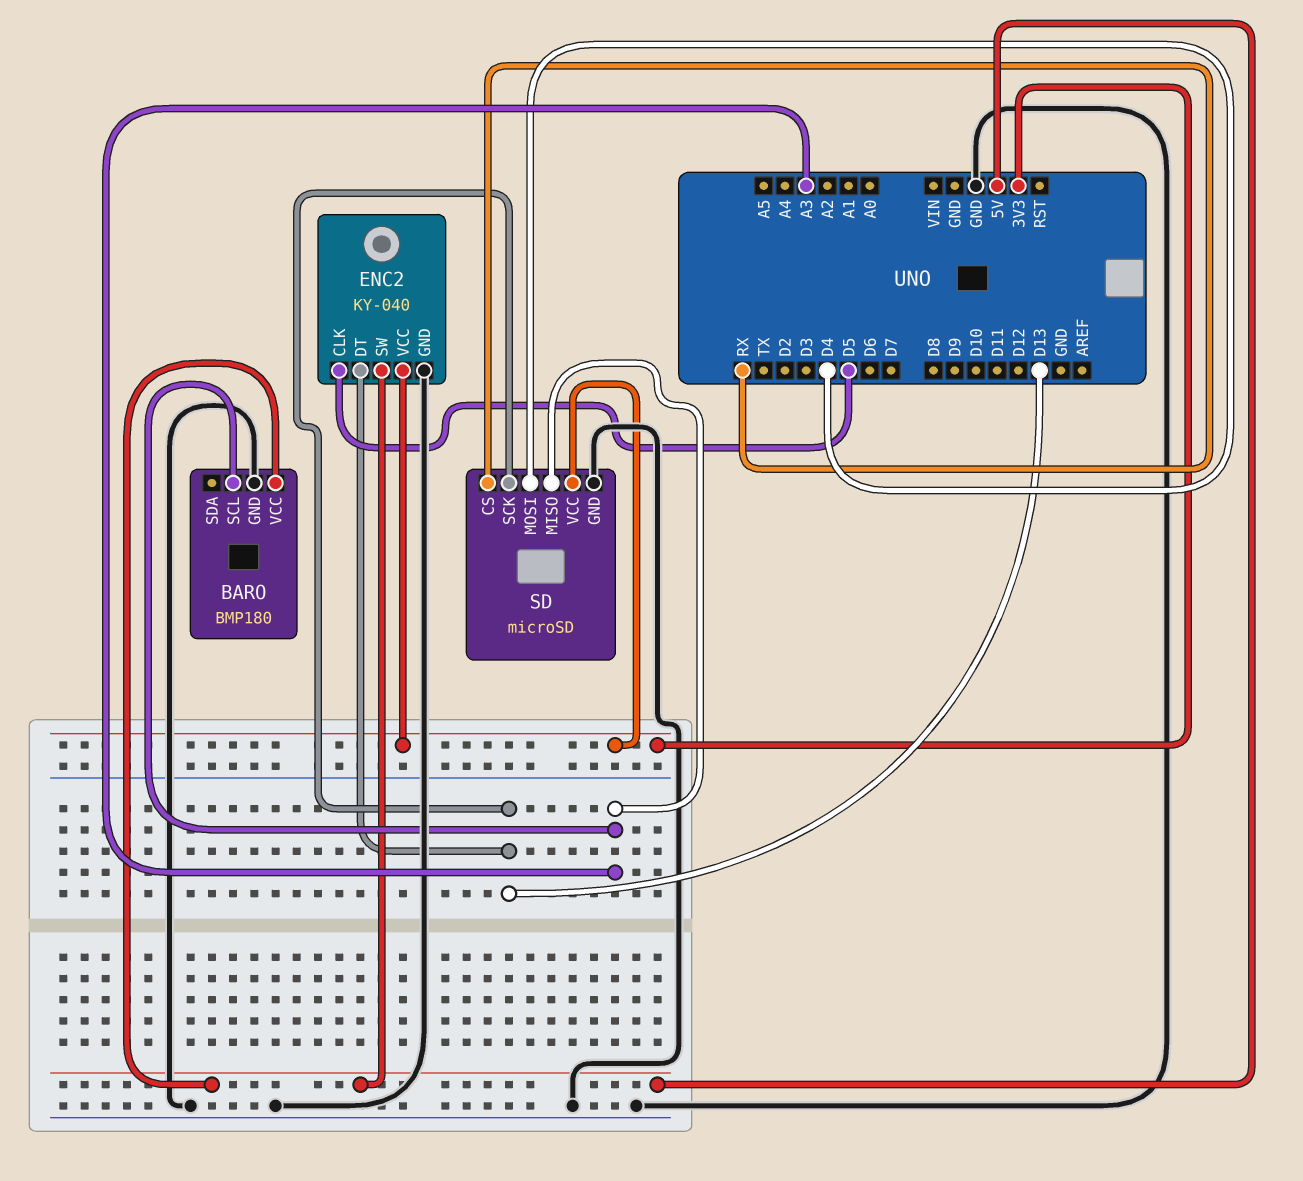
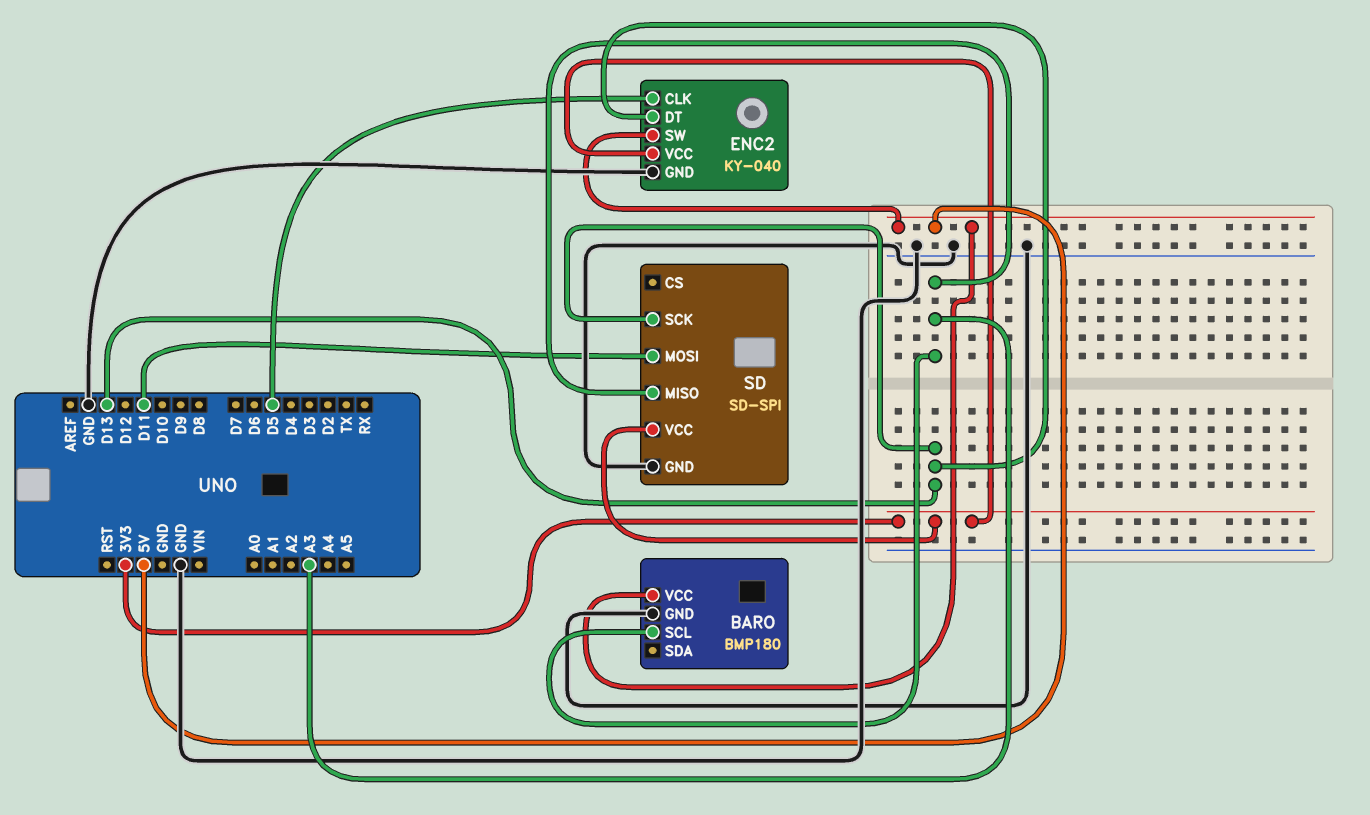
SD: microSD -> SD-SPI
SD pin CS: RX -> none
SD pin MOSI: D4 -> D11

